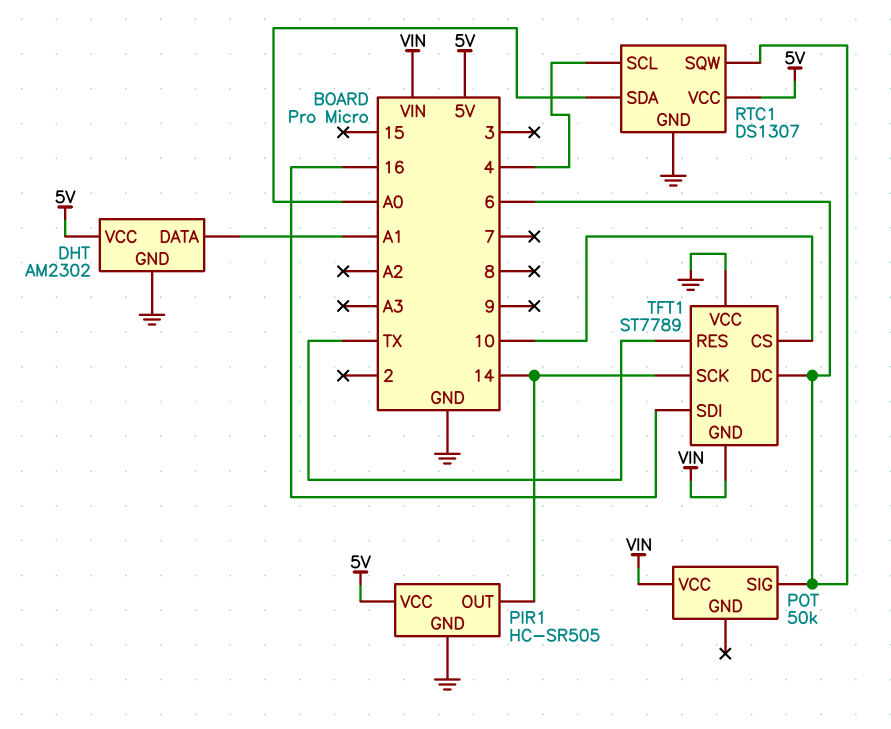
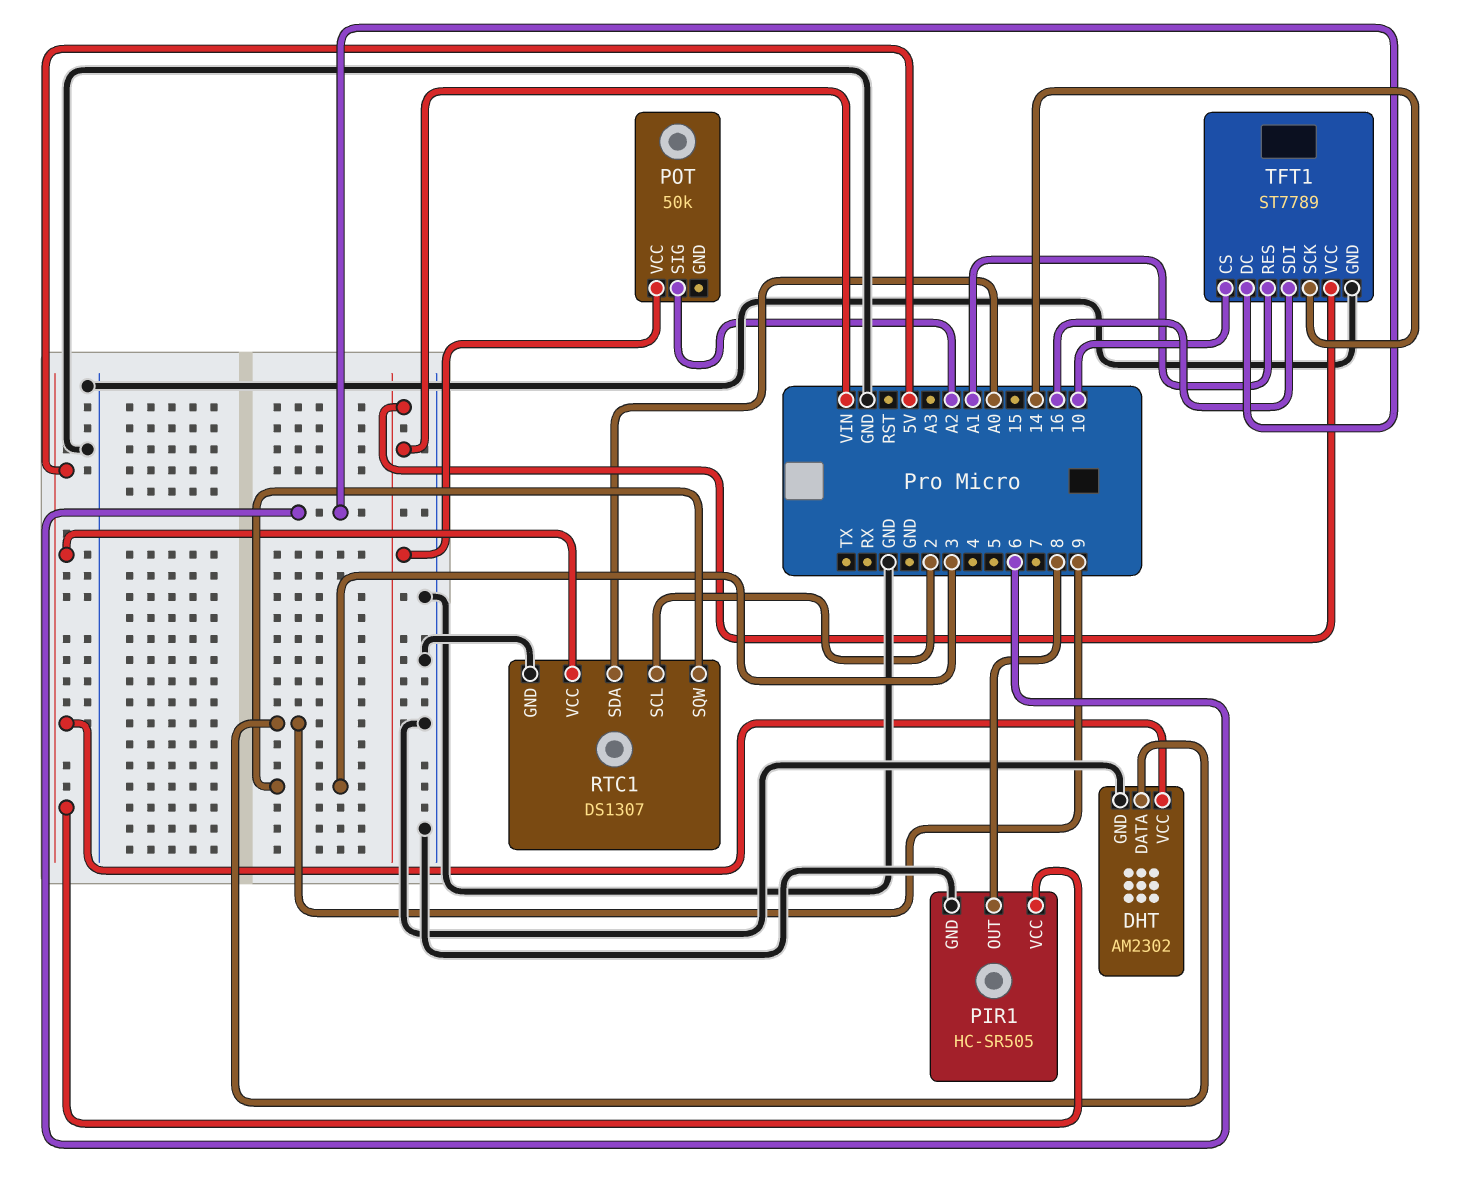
DHT pin DATA: A1 -> 9
PIR1 pin OUT: 14 -> 8
POT pin SIG: 6 -> A2
RTC1 pin SCL: 4 -> 2
RTC1 pin SQW: 6 -> 3
TFT1 pin GND: VIN -> GND
TFT1 pin RES: TX -> A1
TFT1 pin VCC: GND -> VIN

